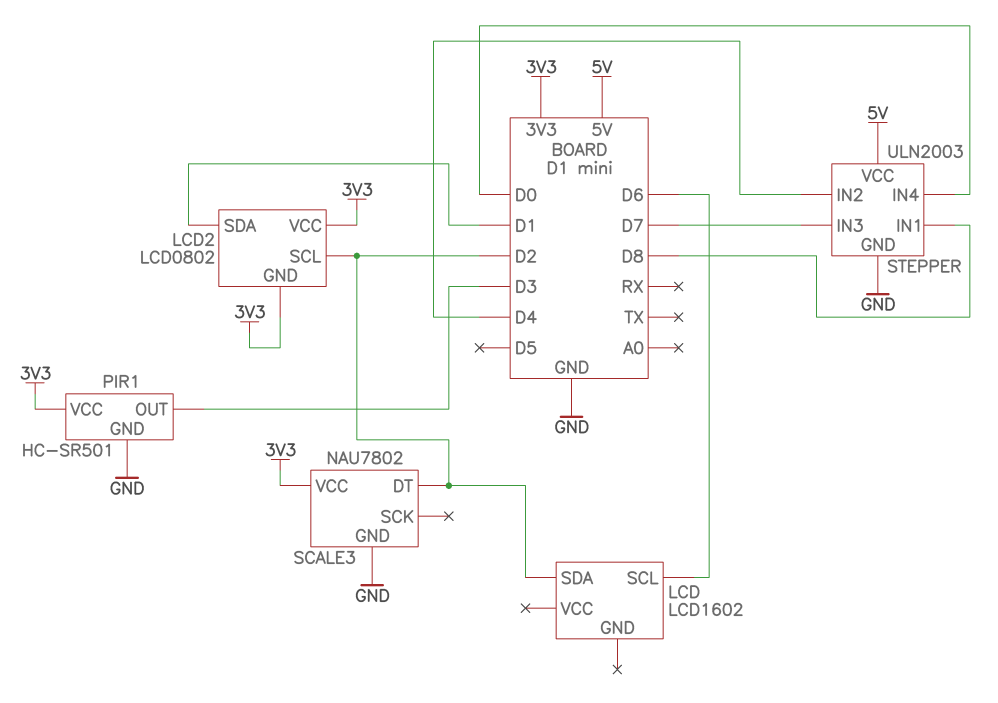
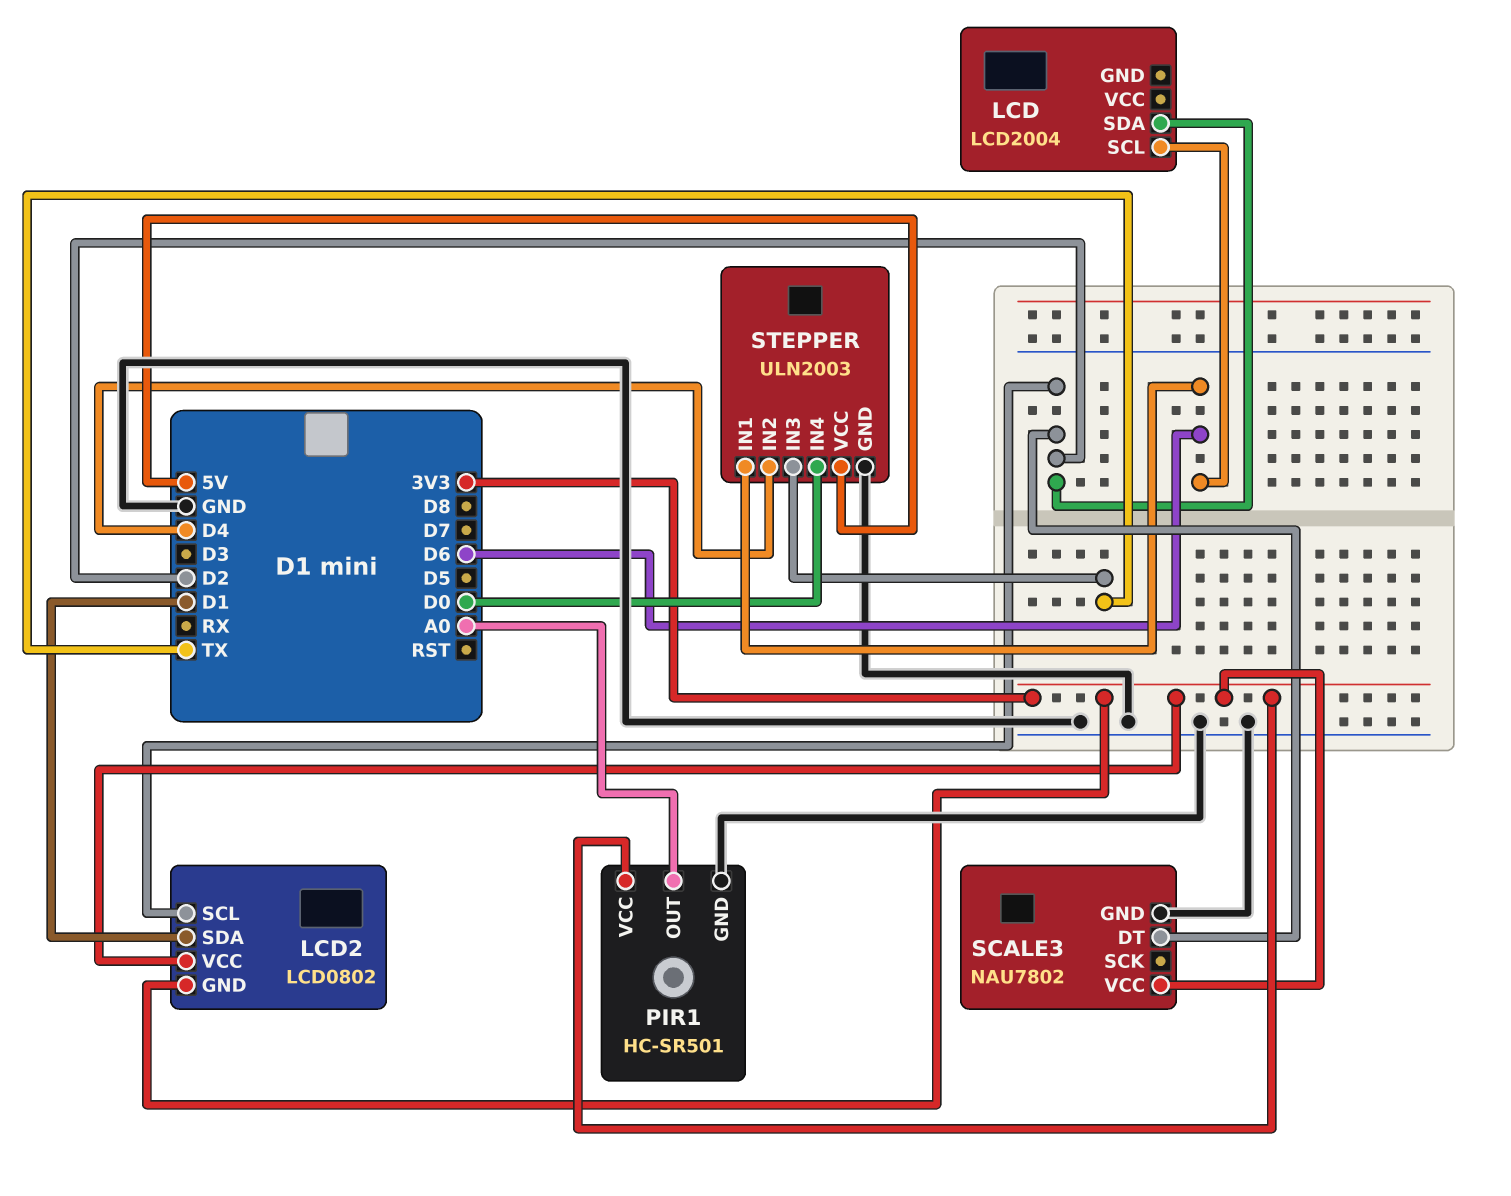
LCD: LCD1602 -> LCD2004
PIR1 pin OUT: D3 -> A0
STEPPER pin IN1: D8 -> D6
STEPPER pin IN3: D7 -> TX

